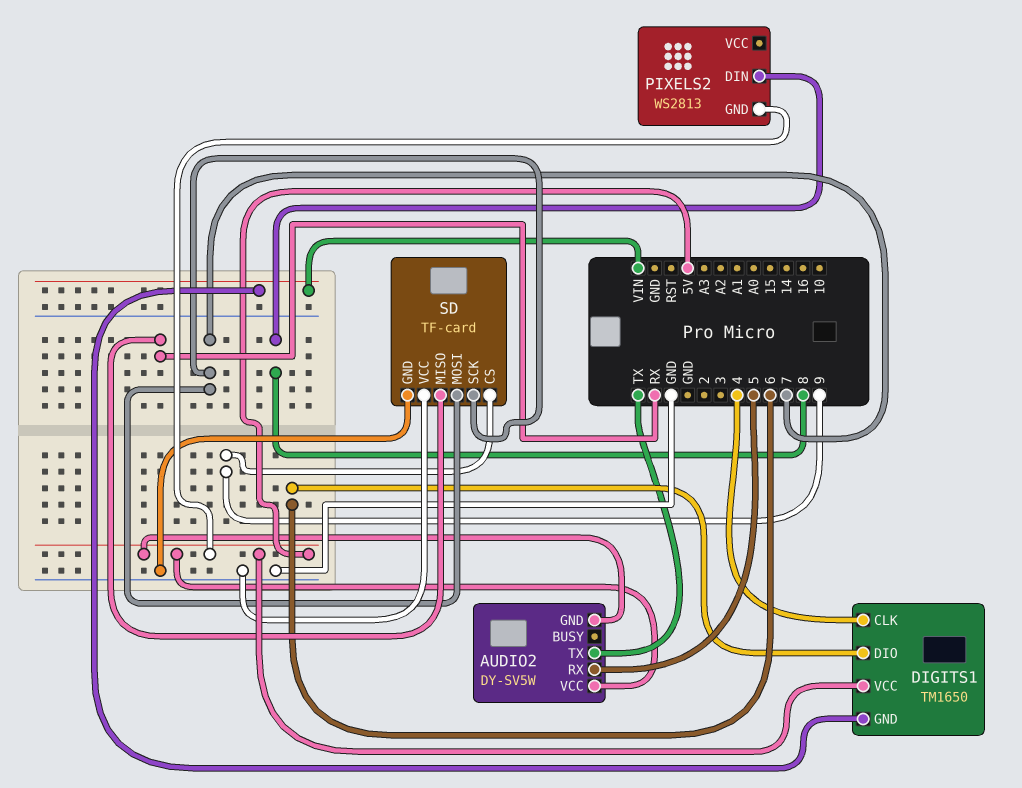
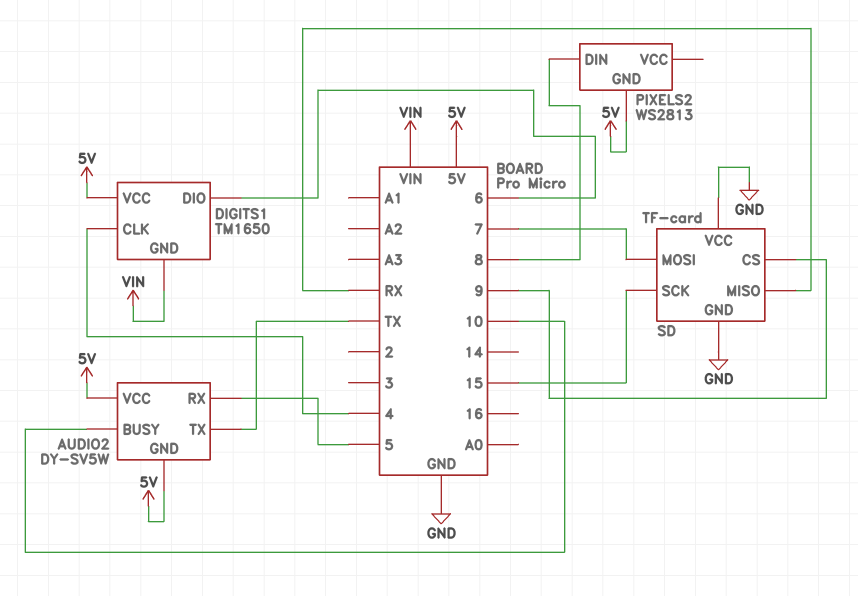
AUDIO2 pin BUSY: none -> 10
SD pin SCK: 7 -> 15

